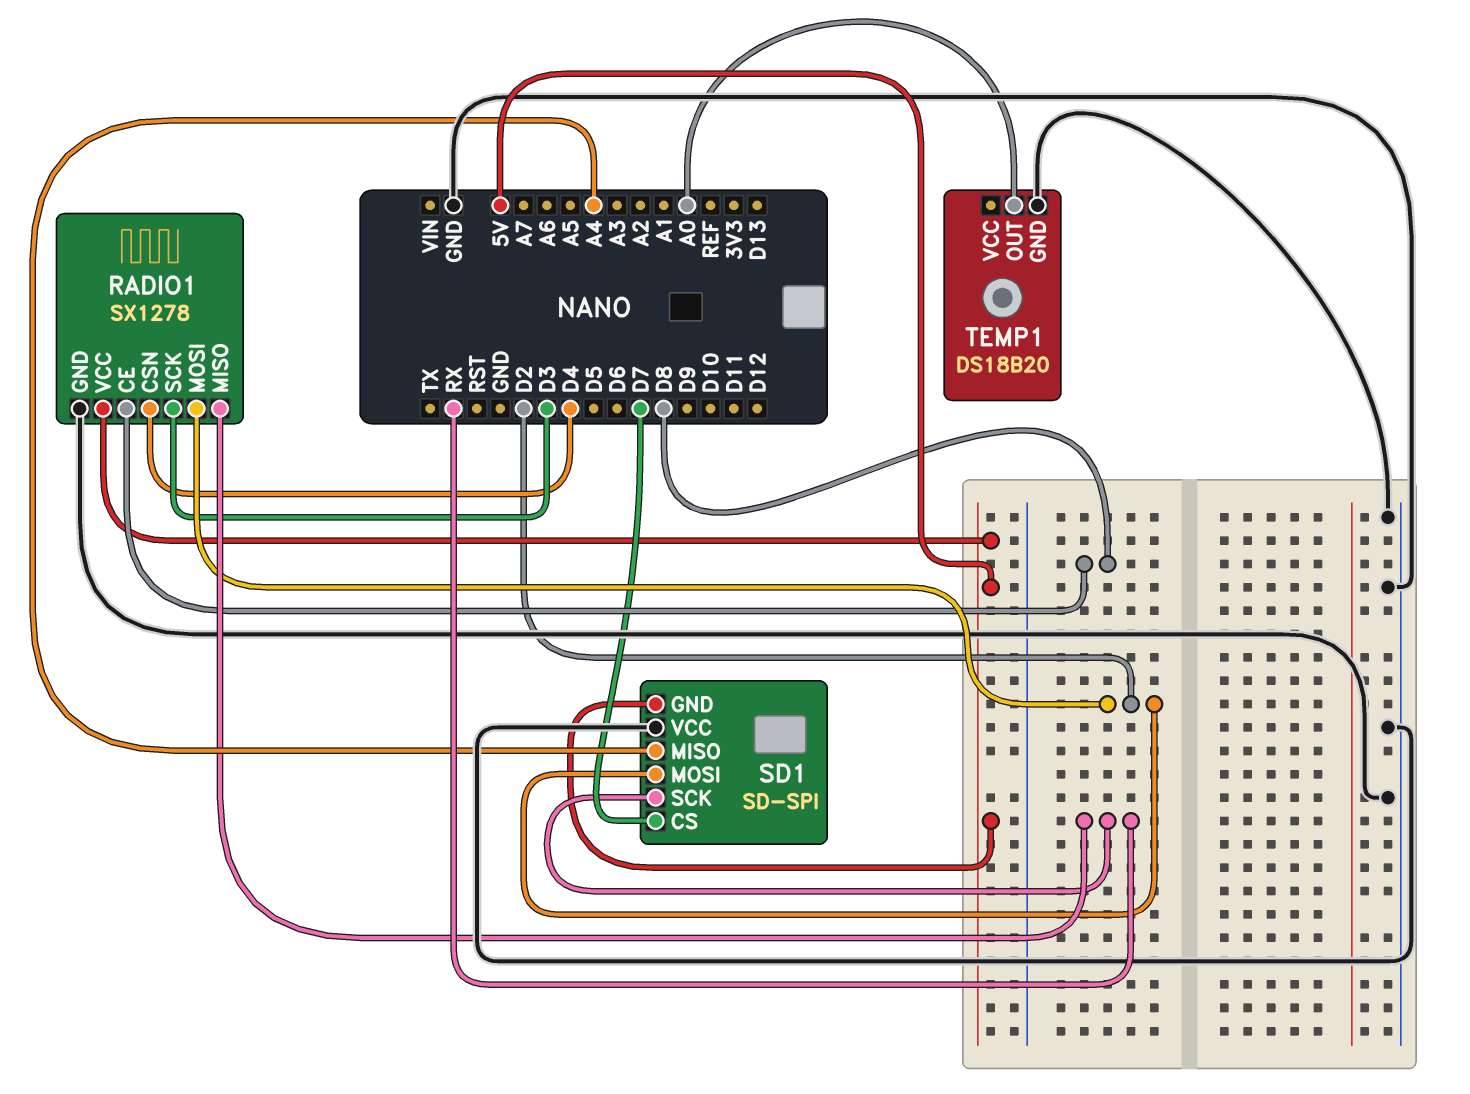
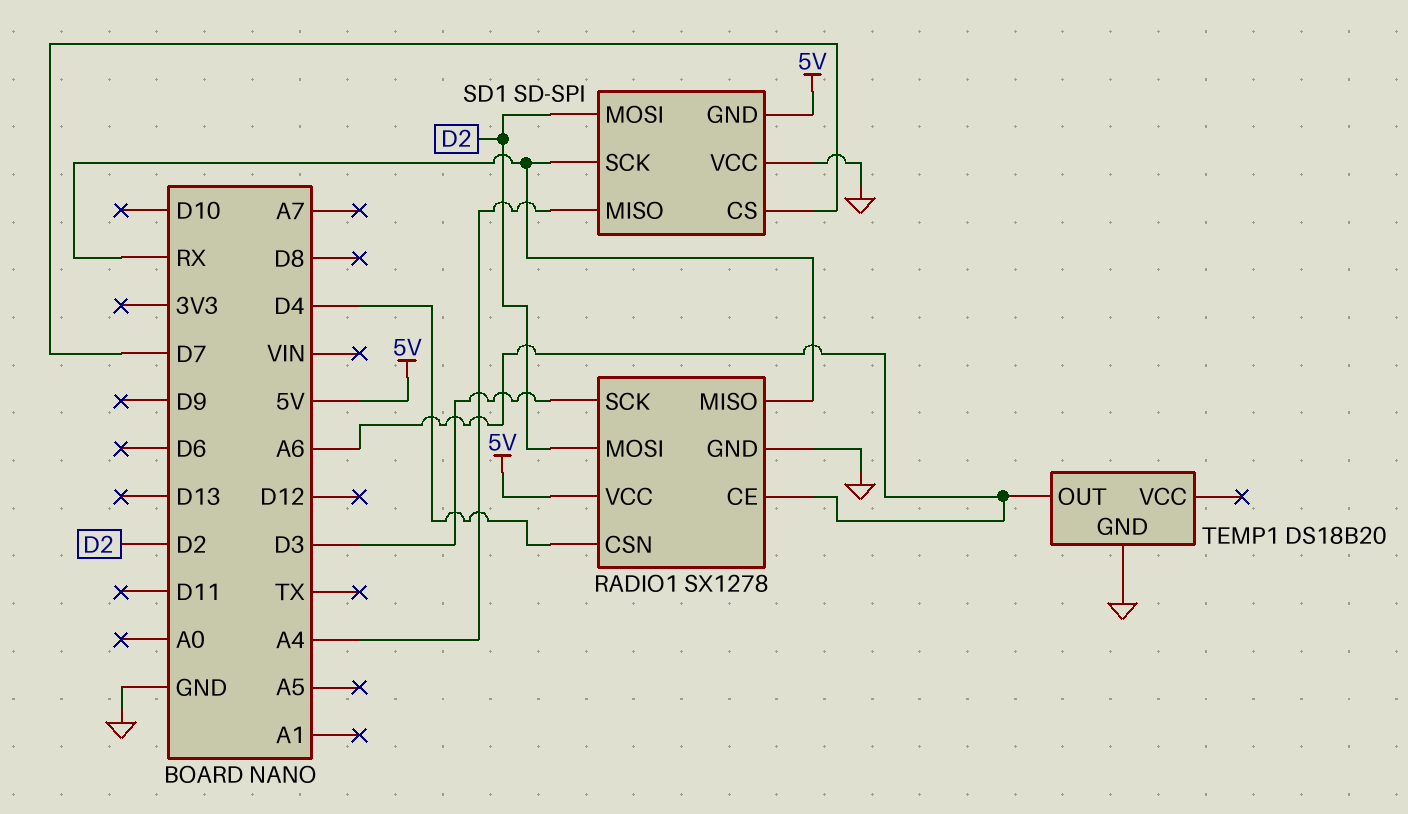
RADIO1 pin CE: D8 -> A6
TEMP1 pin OUT: A0 -> A6

